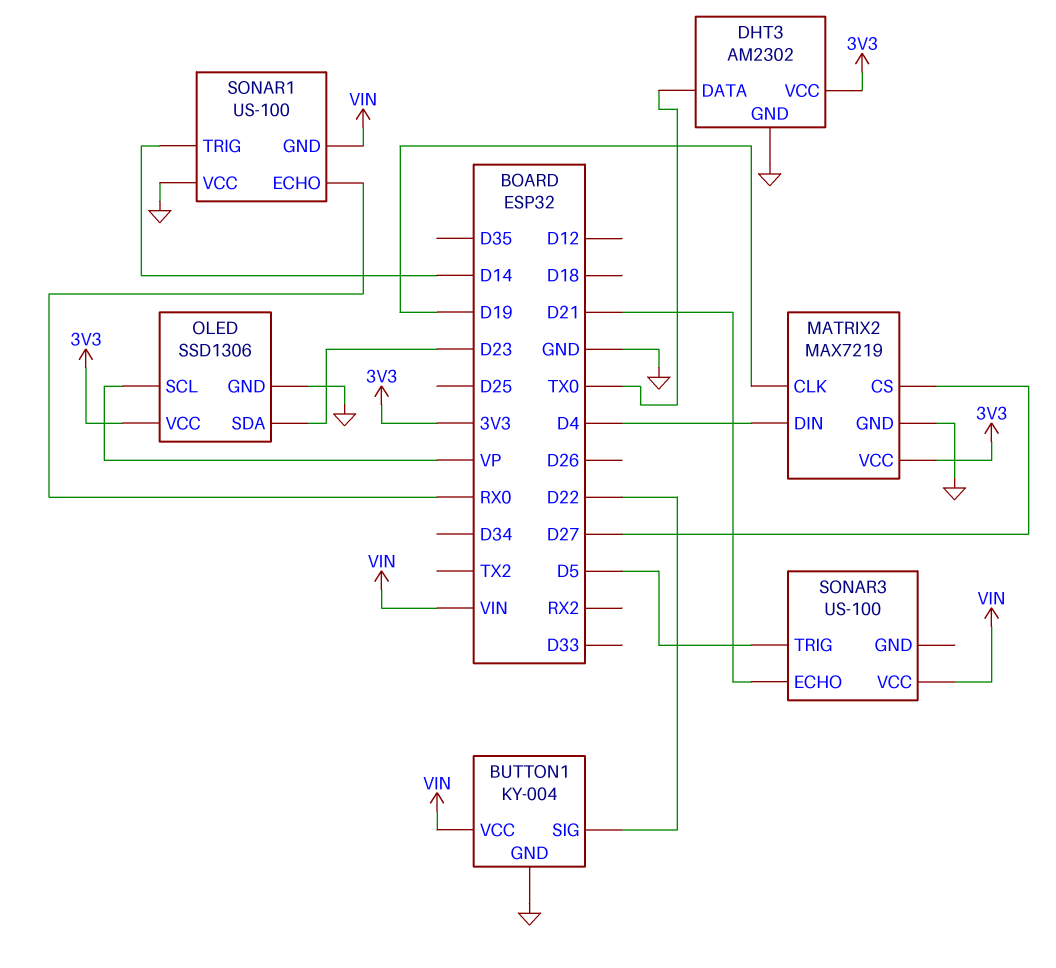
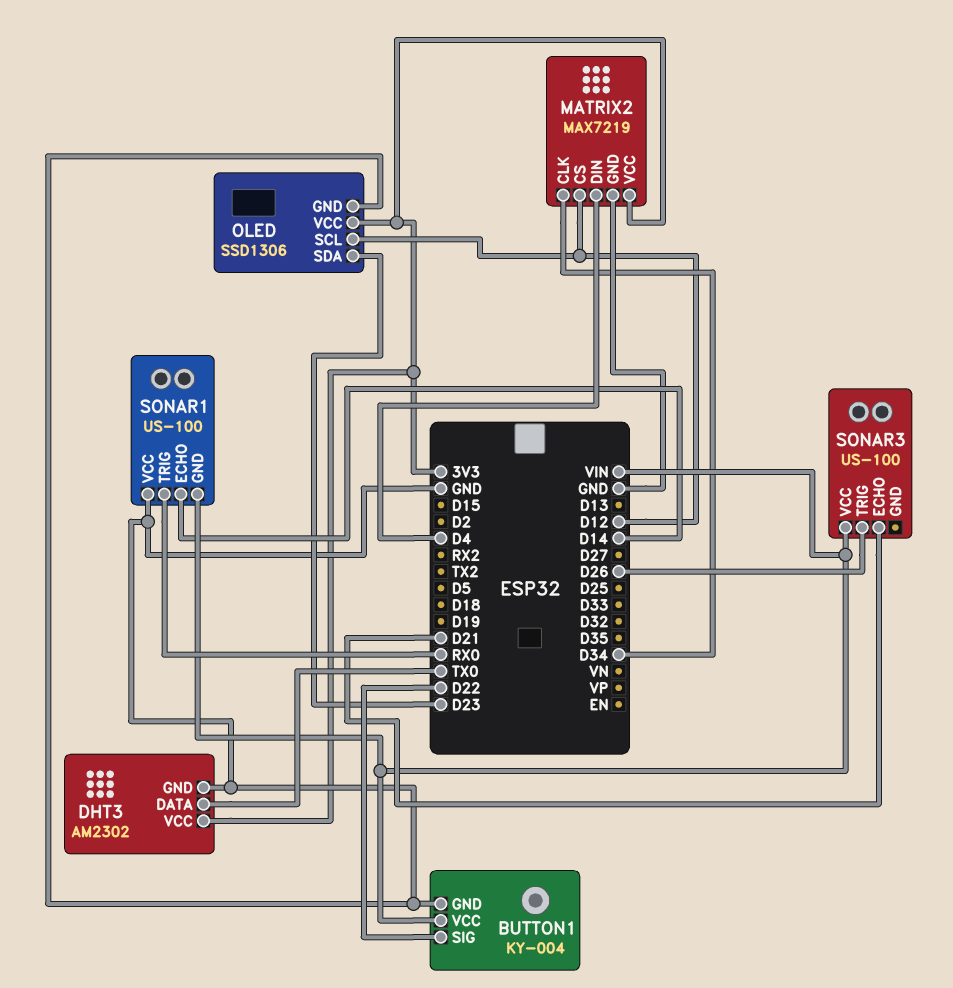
MATRIX2 pin CLK: D19 -> D34
MATRIX2 pin CS: D27 -> D12
OLED pin SCL: VP -> D12
SONAR1 pin ECHO: RX0 -> D14
SONAR1 pin TRIG: D14 -> RX0
SONAR3 pin TRIG: D5 -> D26

